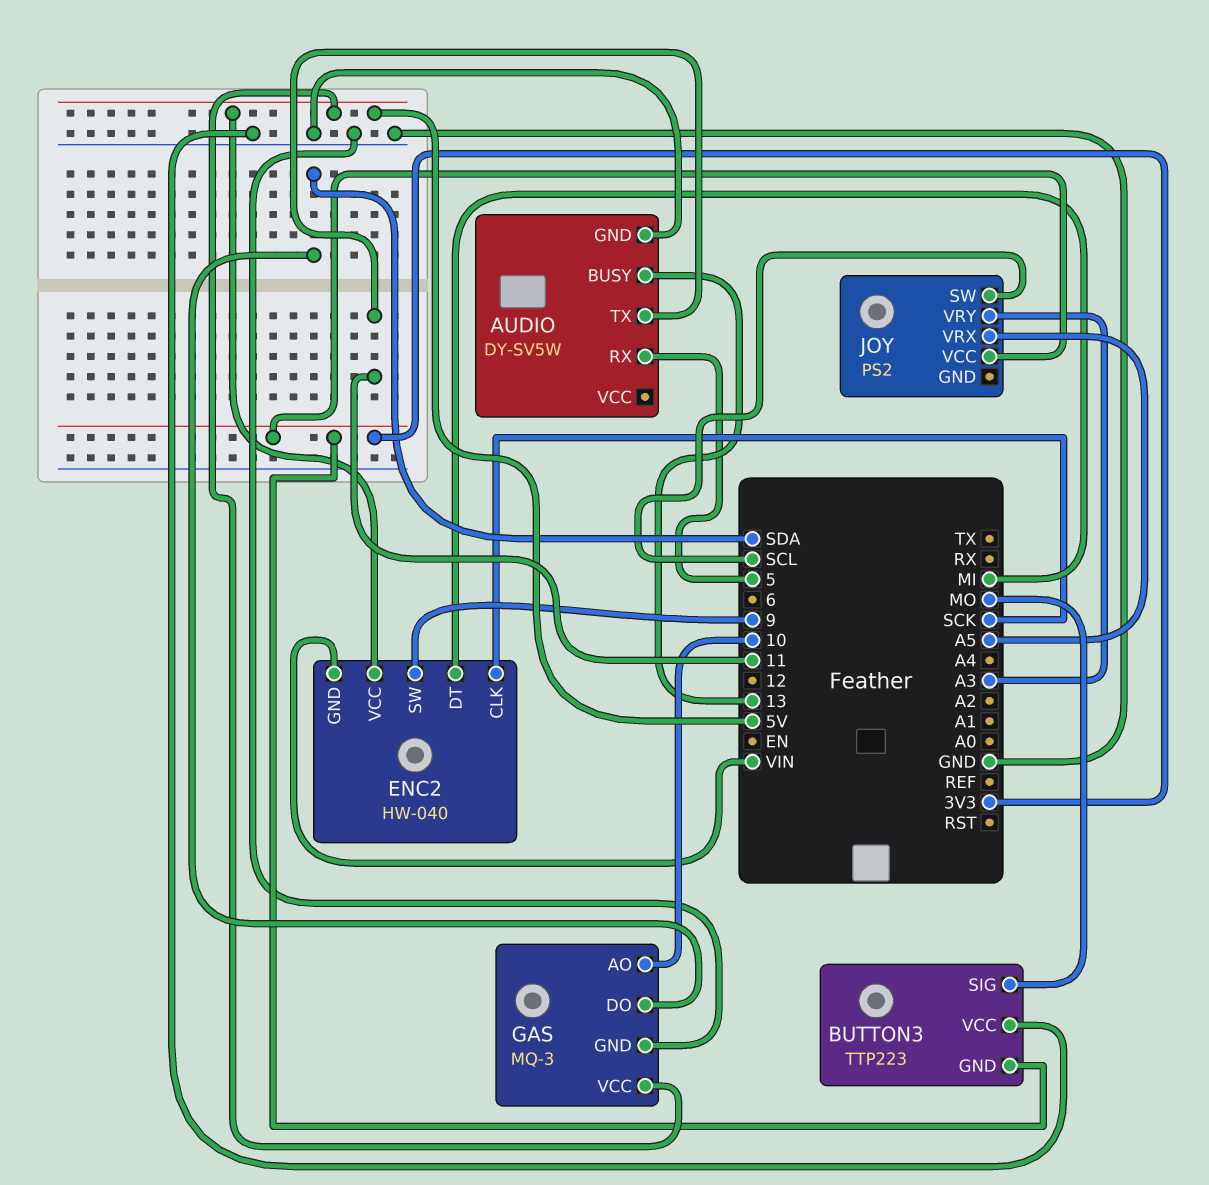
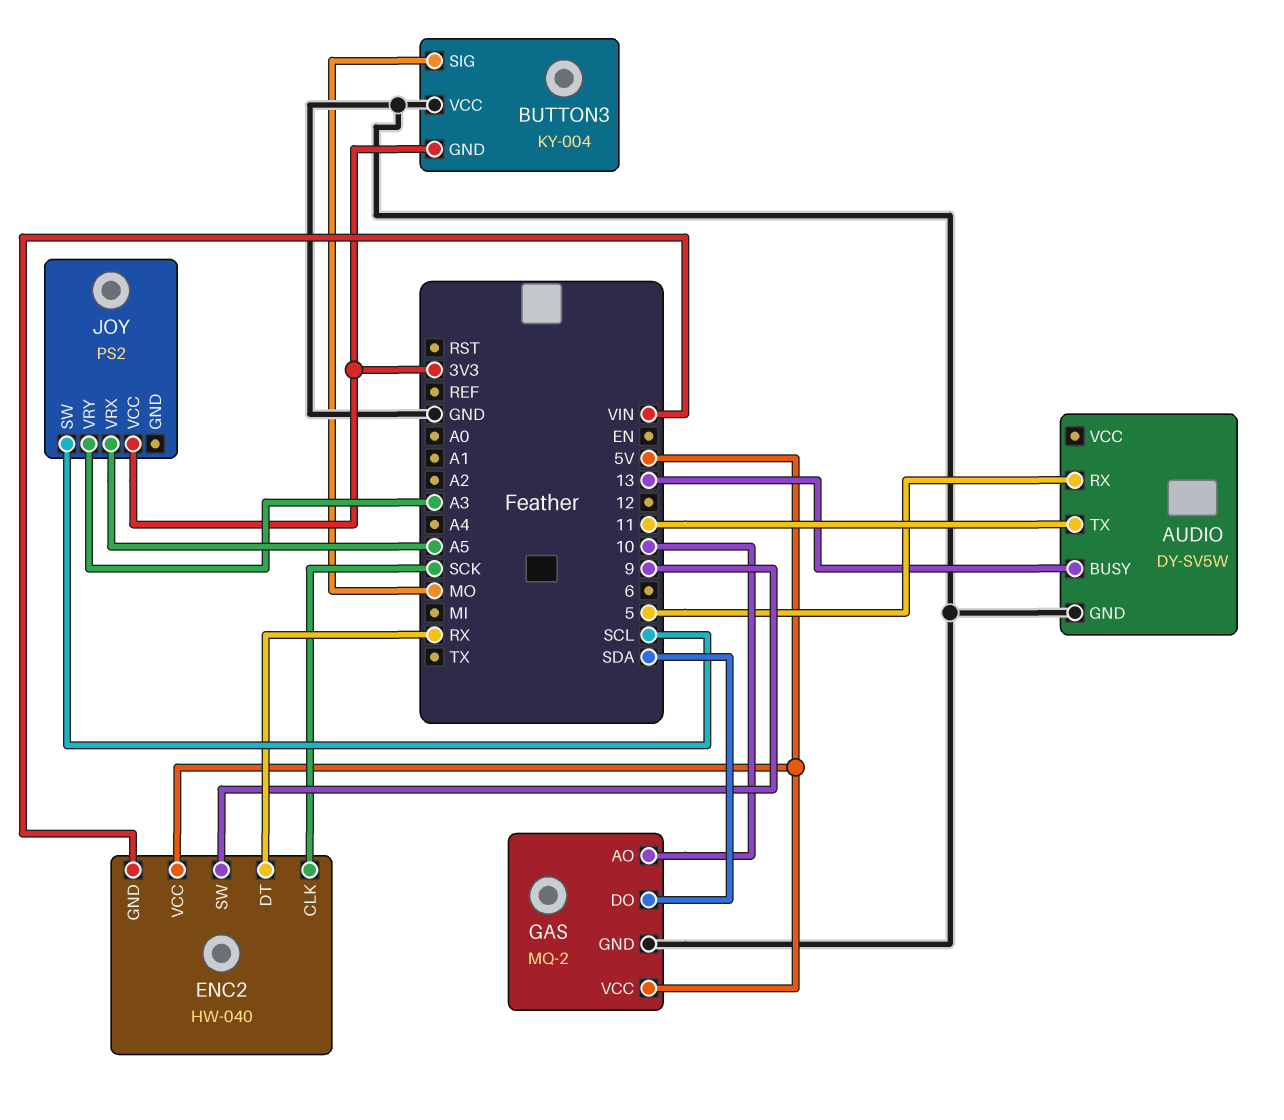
BUTTON3: TTP223 -> KY-004
ENC2 pin DT: MI -> RX
GAS: MQ-3 -> MQ-2

